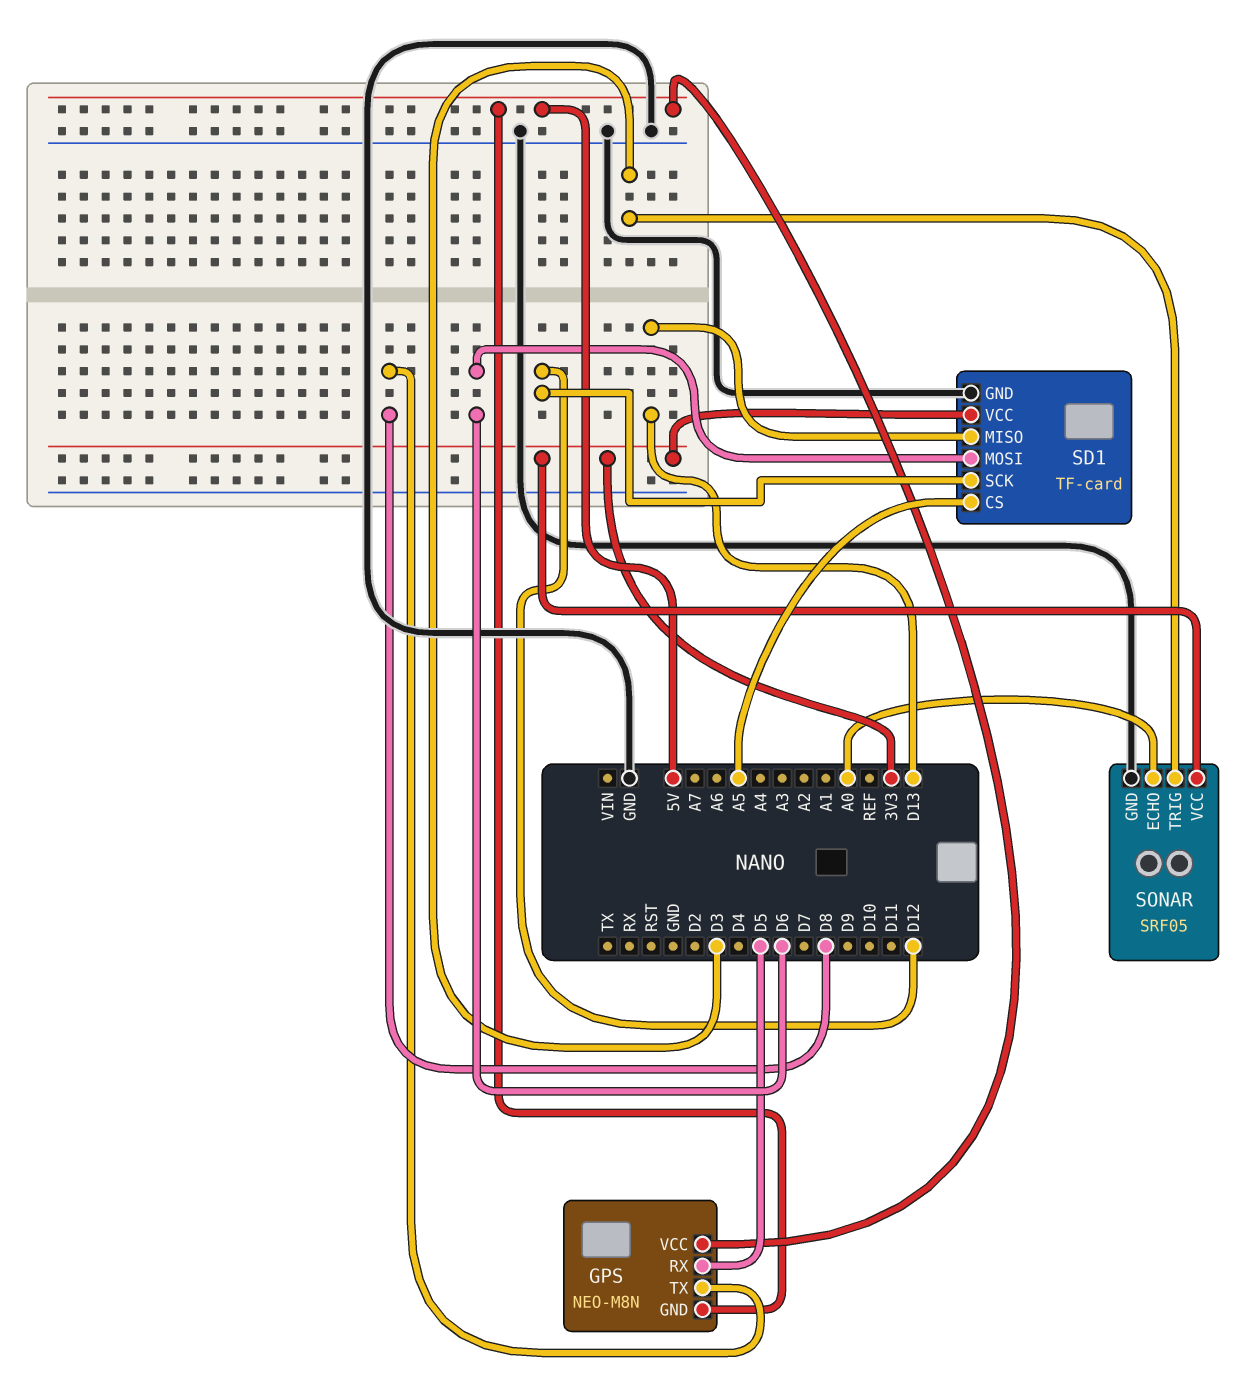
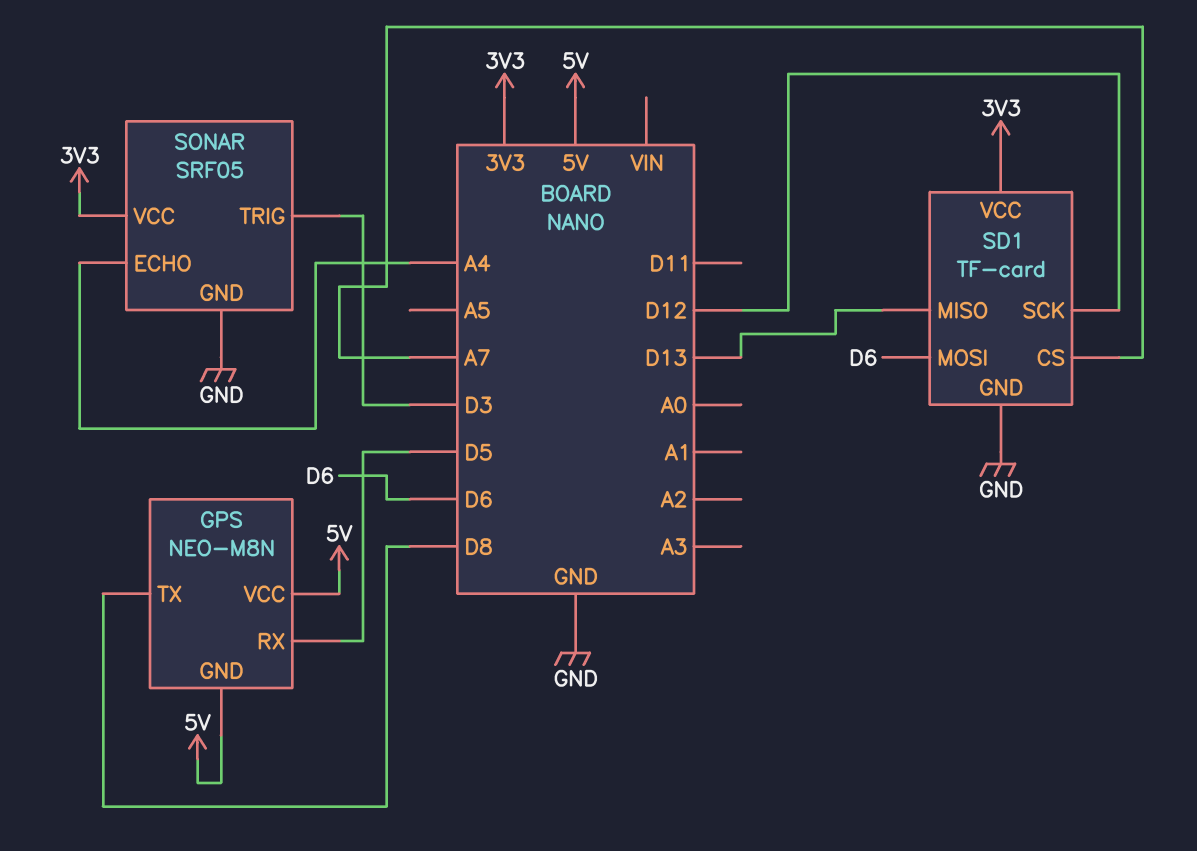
SD1 pin CS: A5 -> A7
SONAR pin ECHO: A0 -> A4

